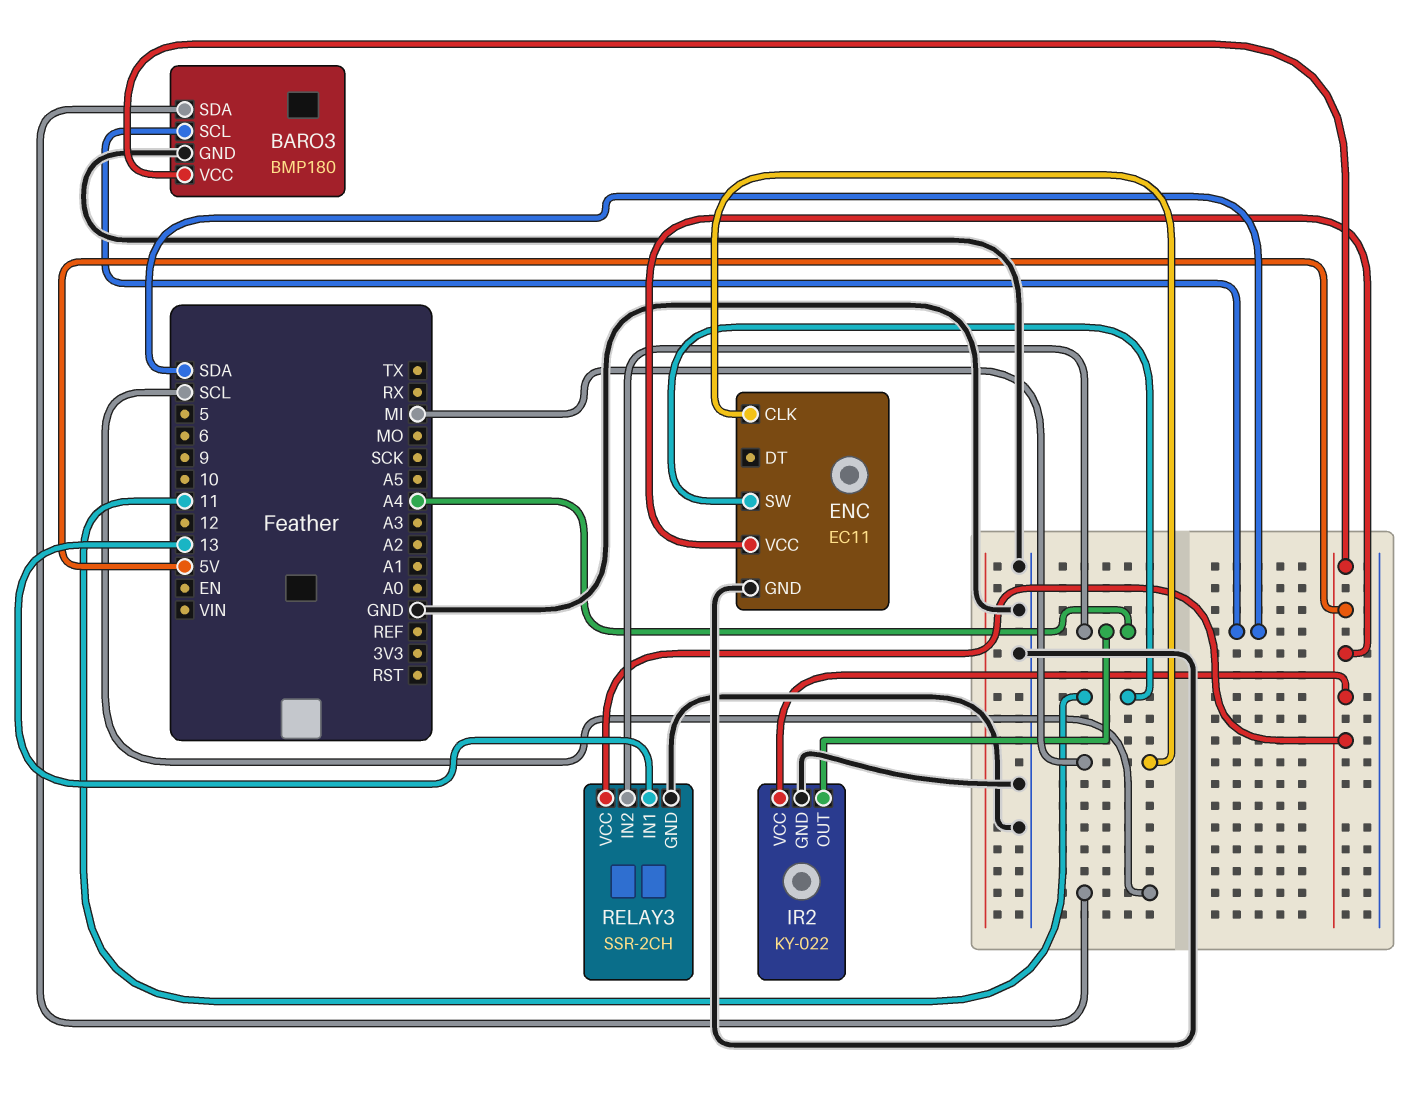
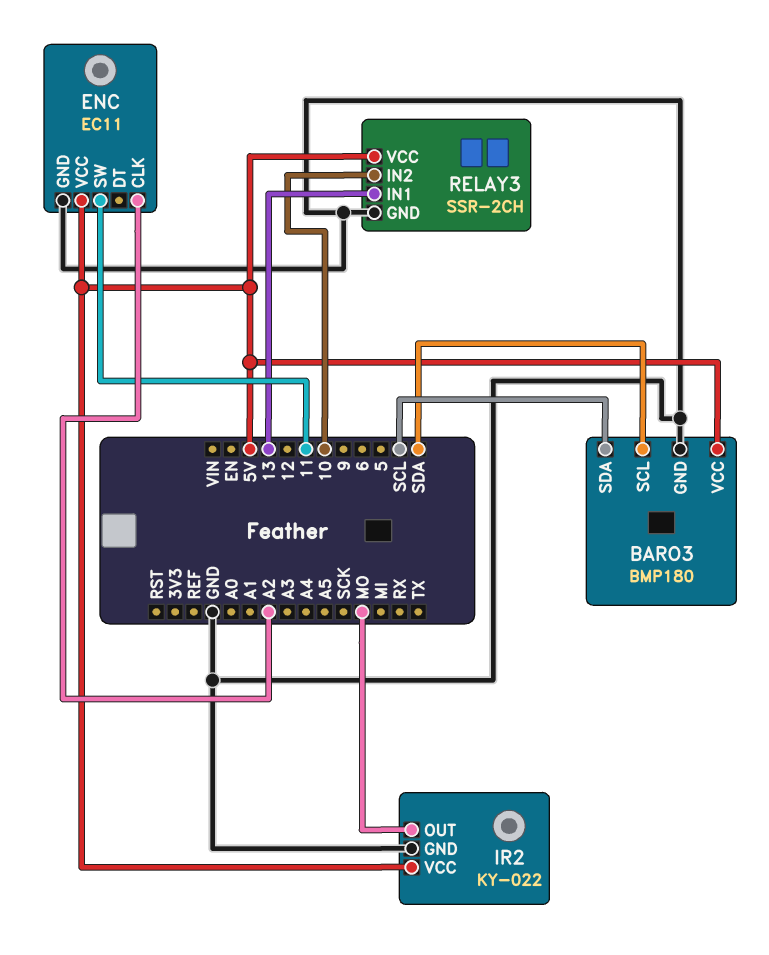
ENC pin CLK: MI -> A2
IR2 pin OUT: A4 -> MO
RELAY3 pin IN2: A4 -> 10

